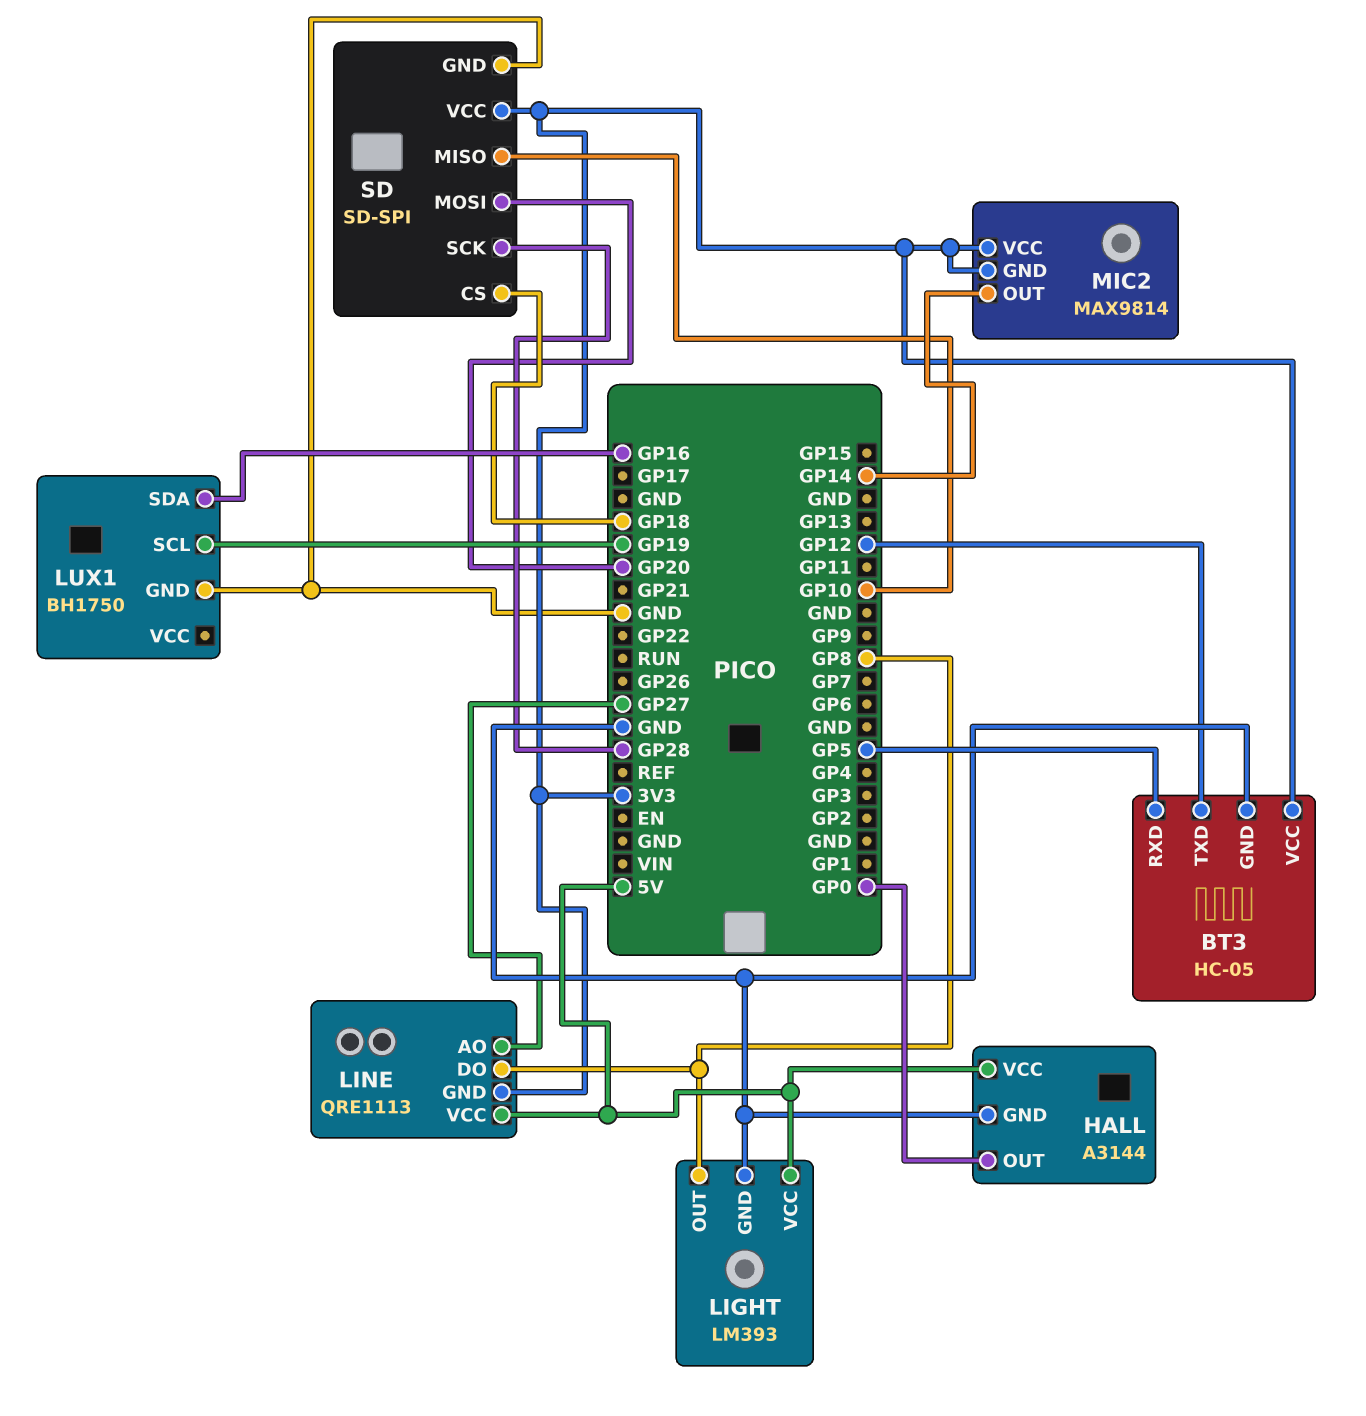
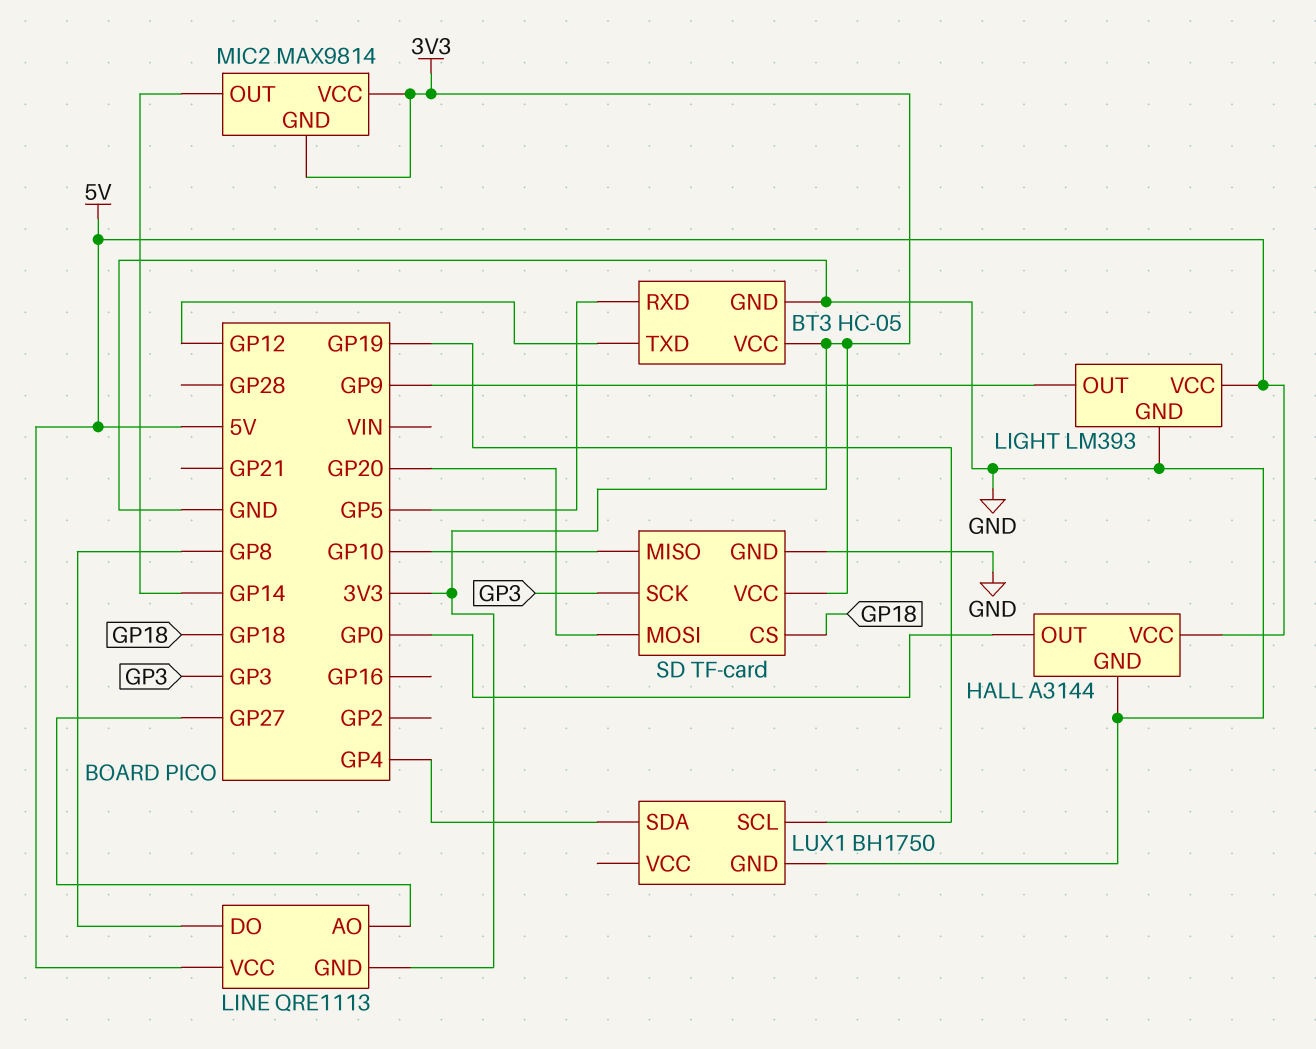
LIGHT pin OUT: GP8 -> GP9
LUX1 pin SDA: GP16 -> GP4
SD: SD-SPI -> TF-card
SD pin SCK: GP28 -> GP3

